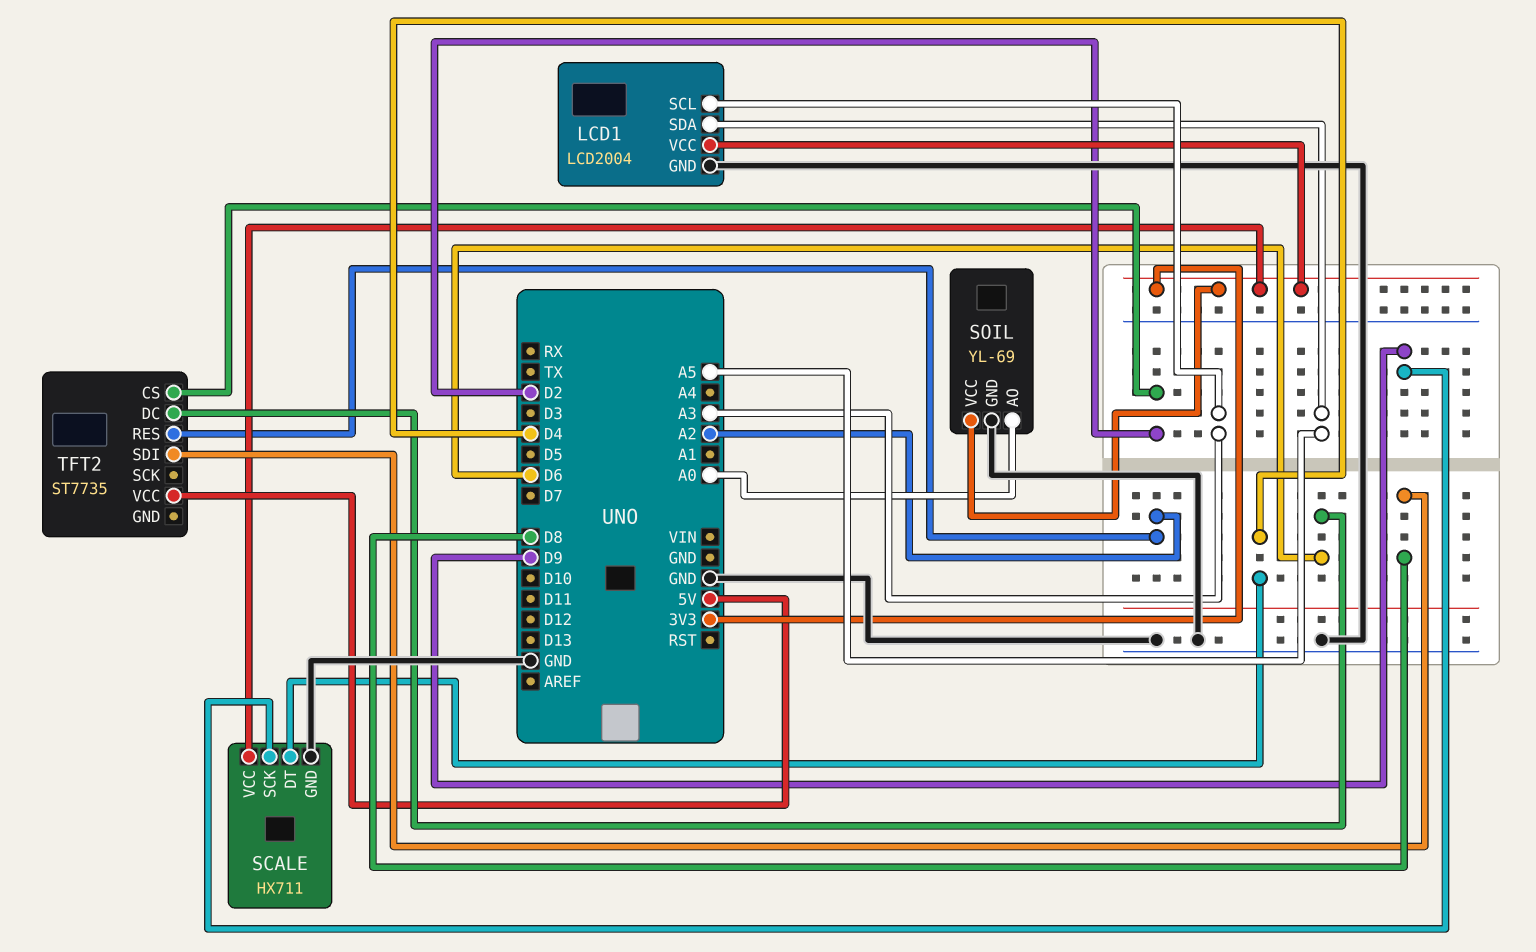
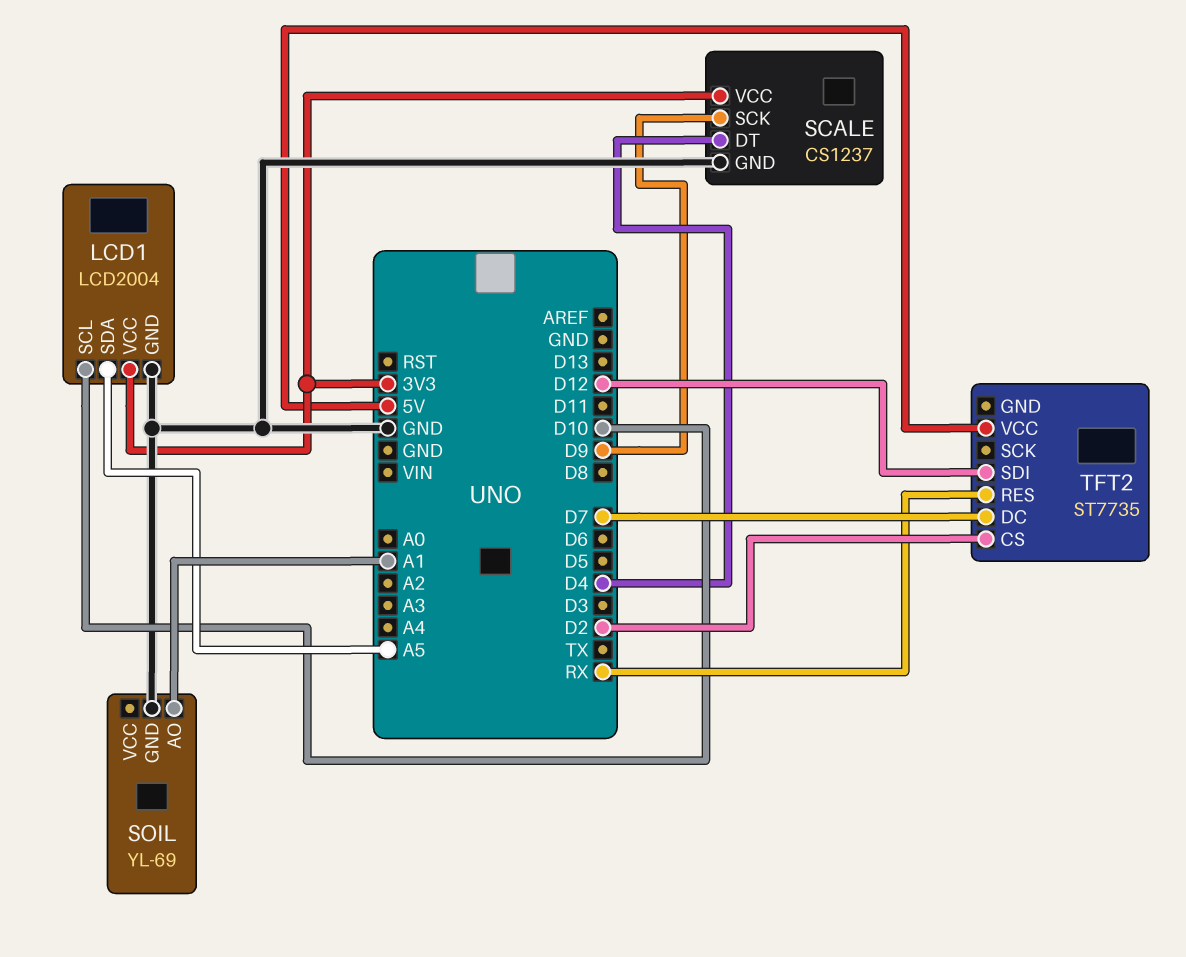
LCD1 pin SCL: A3 -> D10
SCALE: HX711 -> CS1237
SOIL pin AO: A0 -> A1
SOIL pin VCC: 3V3 -> none
TFT2 pin DC: D6 -> D7
TFT2 pin RES: A2 -> RX
TFT2 pin SDI: D8 -> D12

